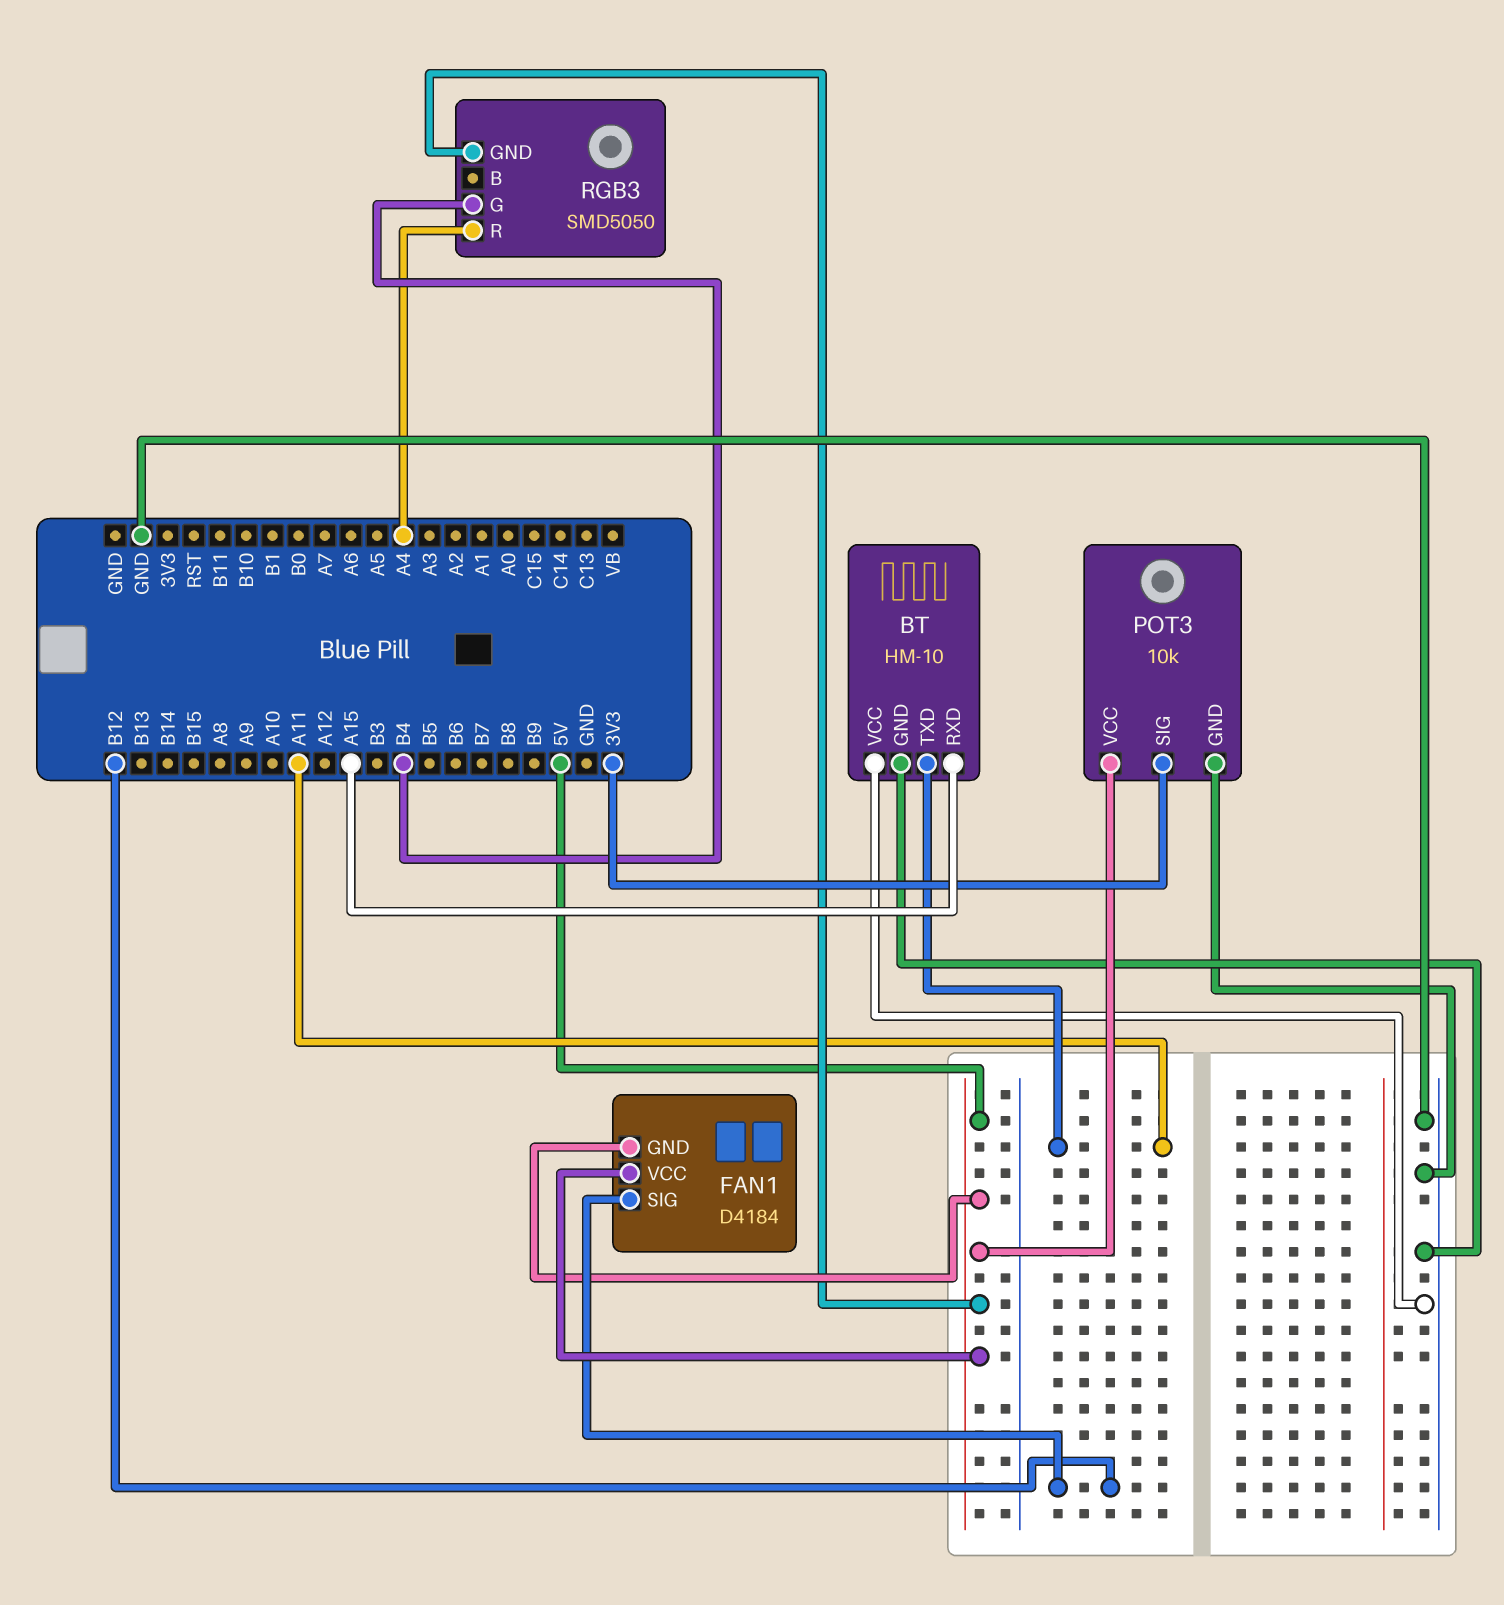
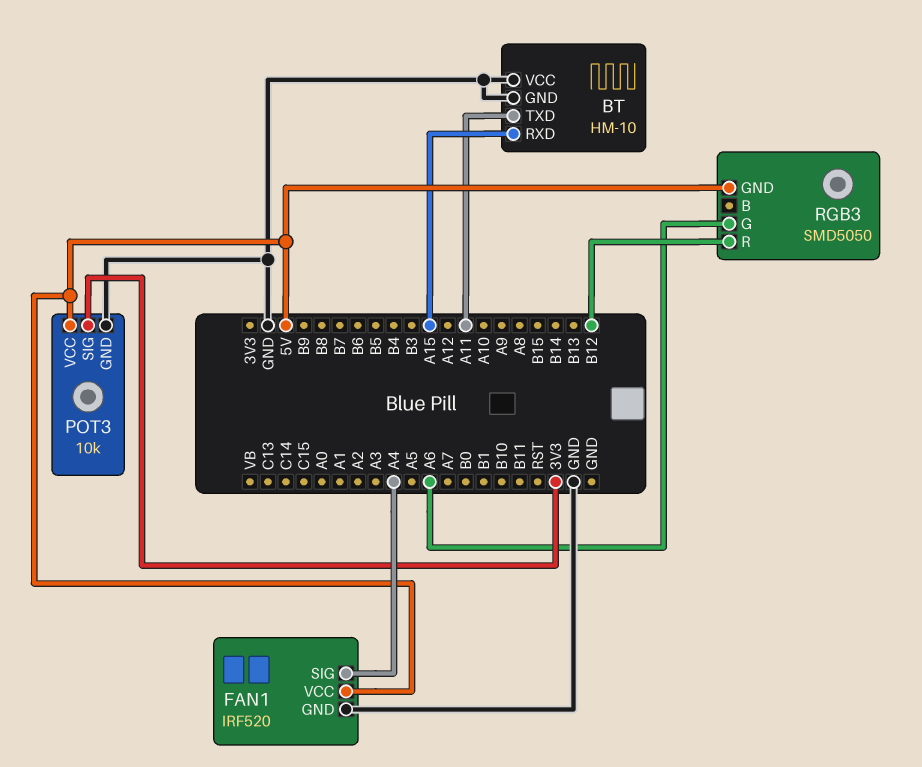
FAN1: D4184 -> IRF520
FAN1 pin GND: 5V -> GND
FAN1 pin SIG: B12 -> A4
RGB3 pin G: B4 -> A6
RGB3 pin R: A4 -> B12

